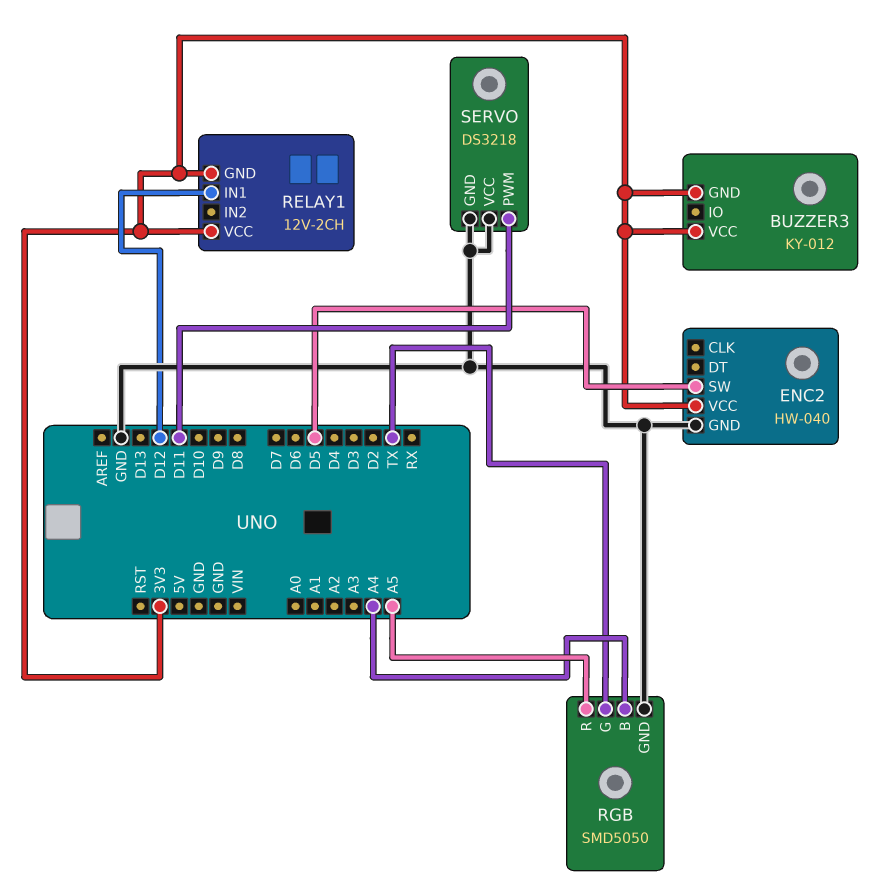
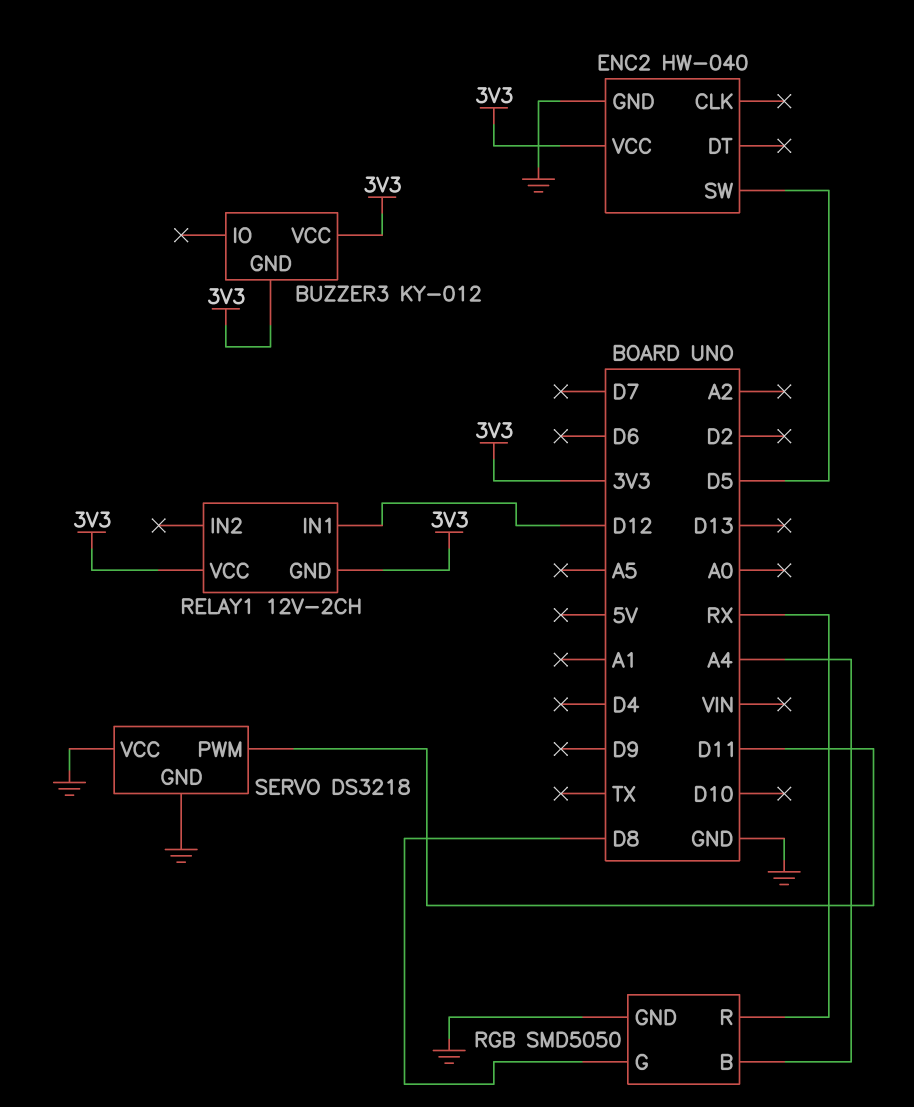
RGB pin G: TX -> D8
RGB pin R: A5 -> RX

